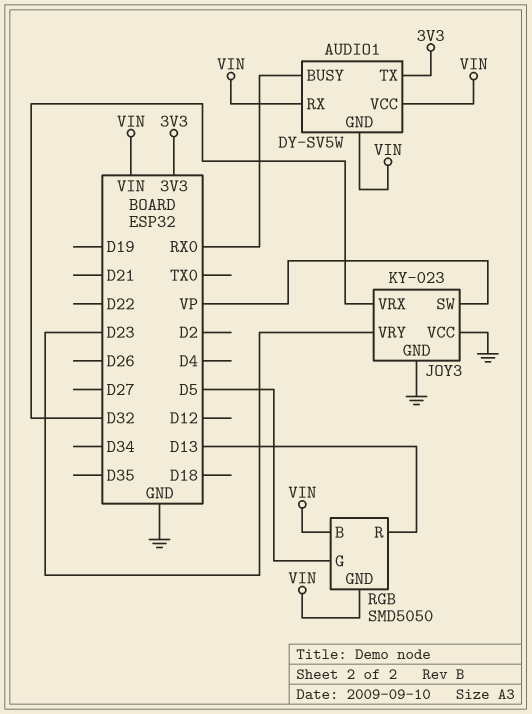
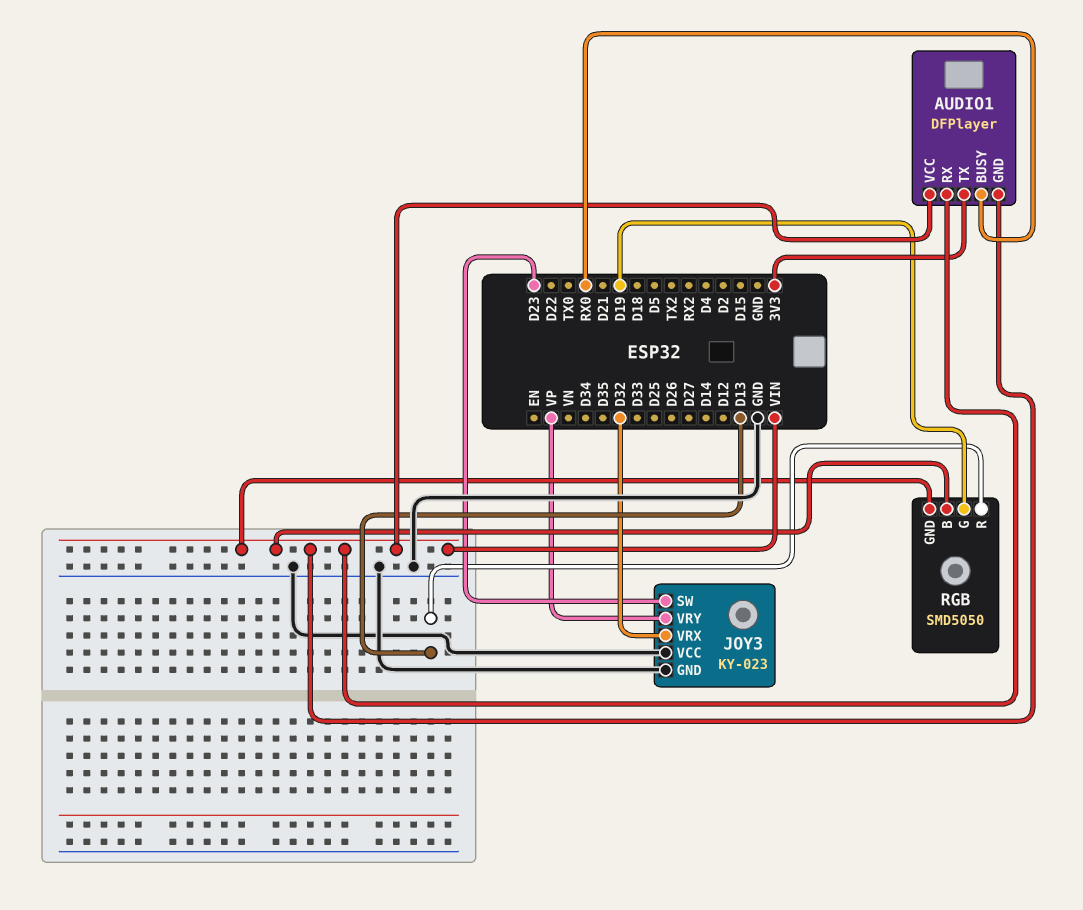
AUDIO1: DY-SV5W -> DFPlayer
JOY3 pin SW: VP -> D23
JOY3 pin VRY: D23 -> VP
RGB pin G: D5 -> D19

